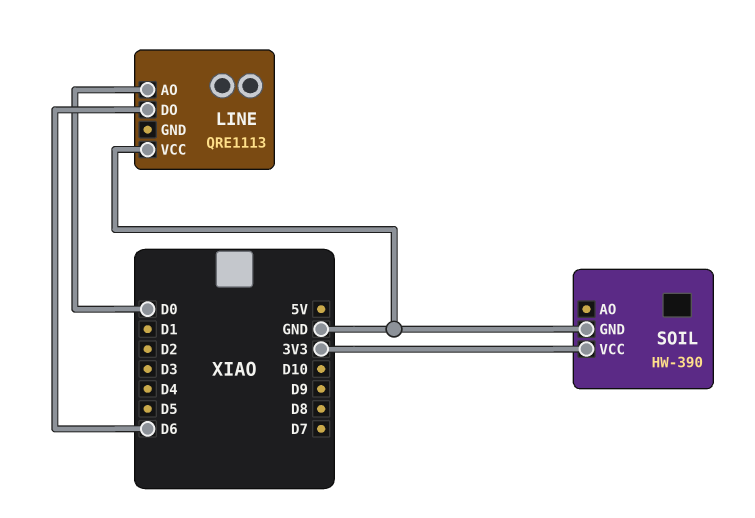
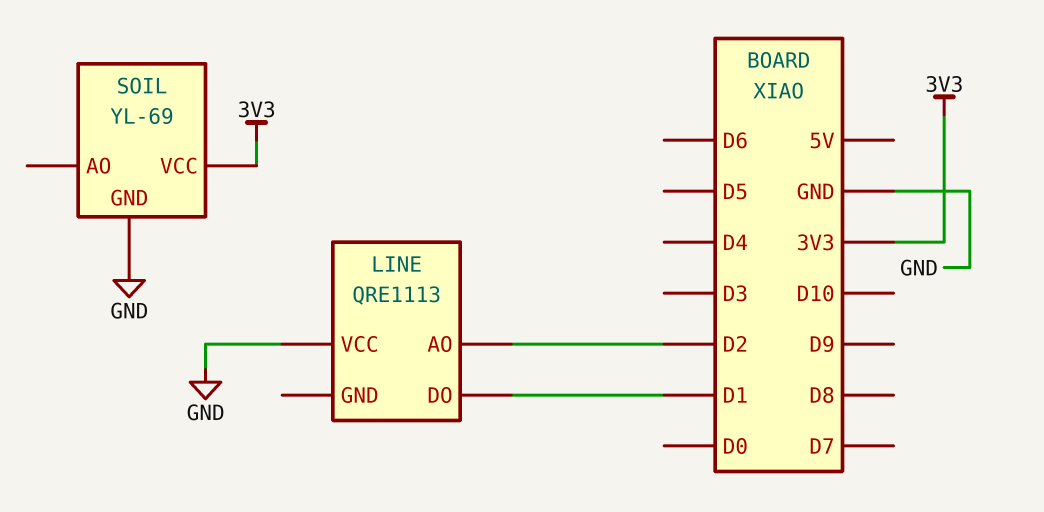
LINE pin AO: D0 -> D2
LINE pin DO: D6 -> D1
SOIL: HW-390 -> YL-69

